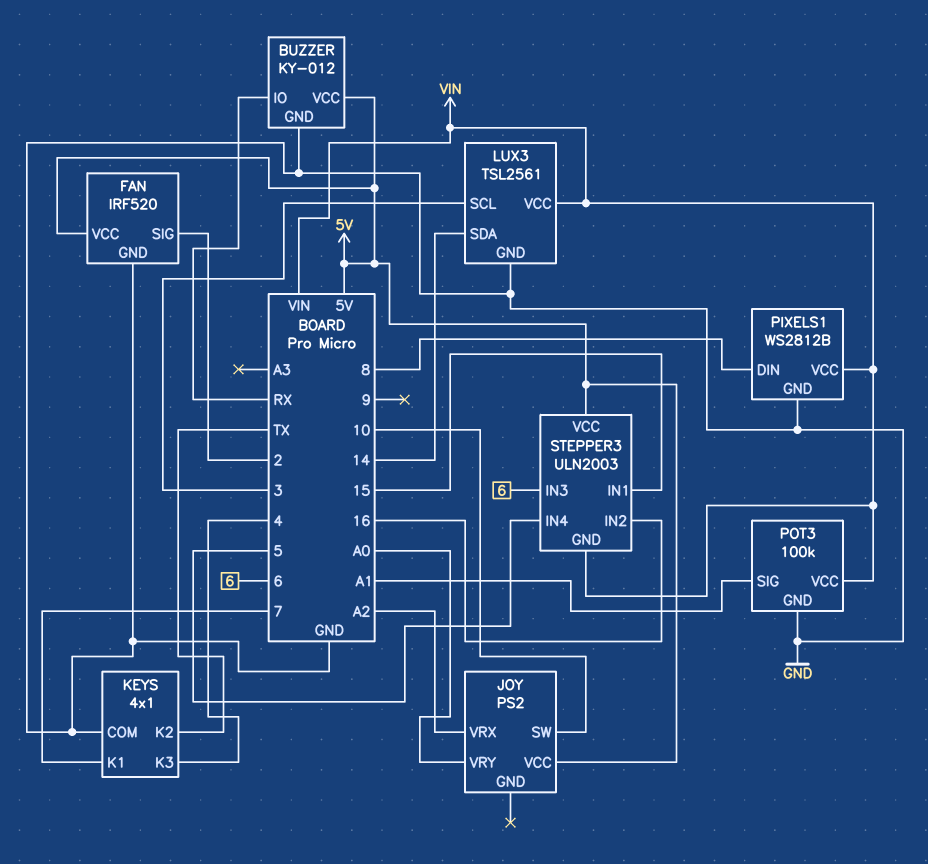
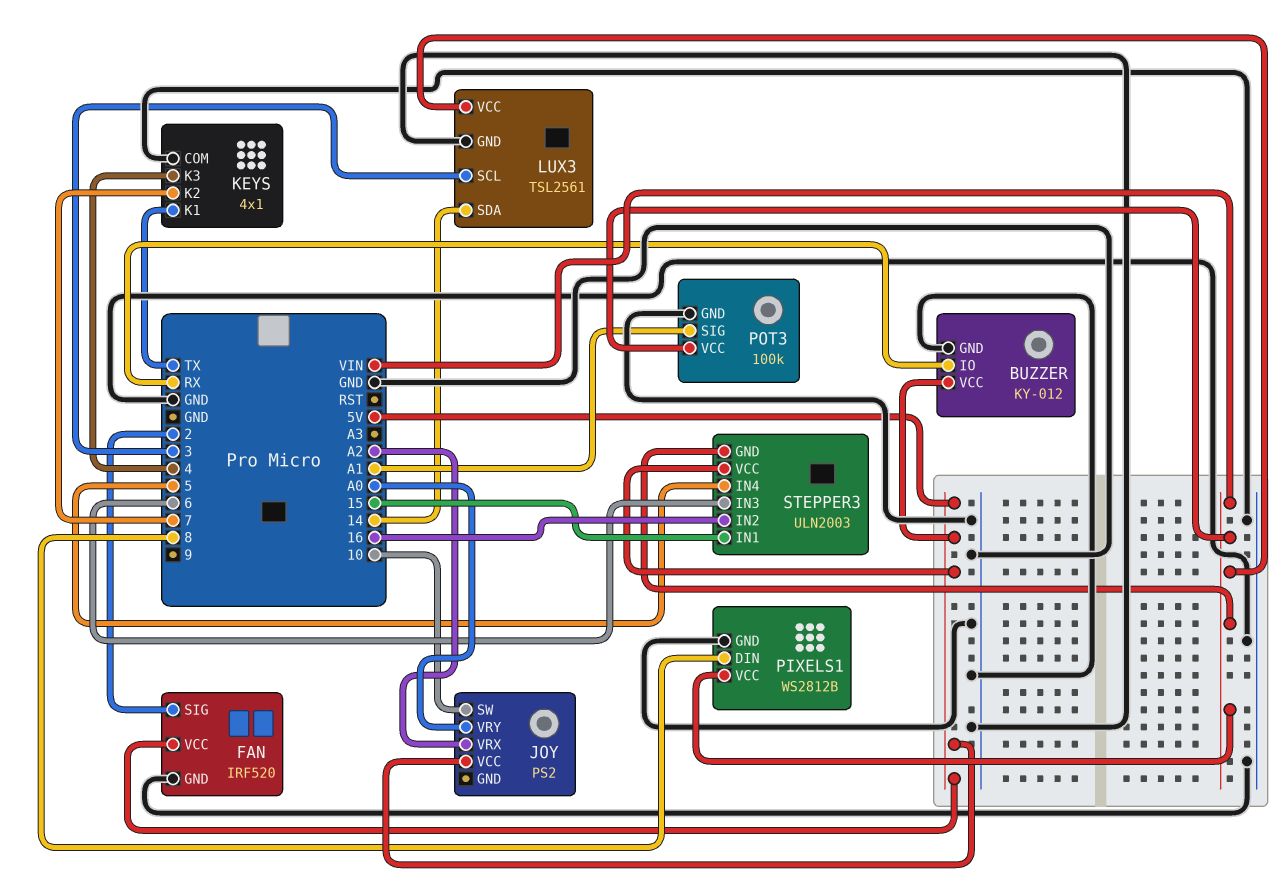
KEYS pin K1: 7 -> TX
KEYS pin K2: TX -> 7

